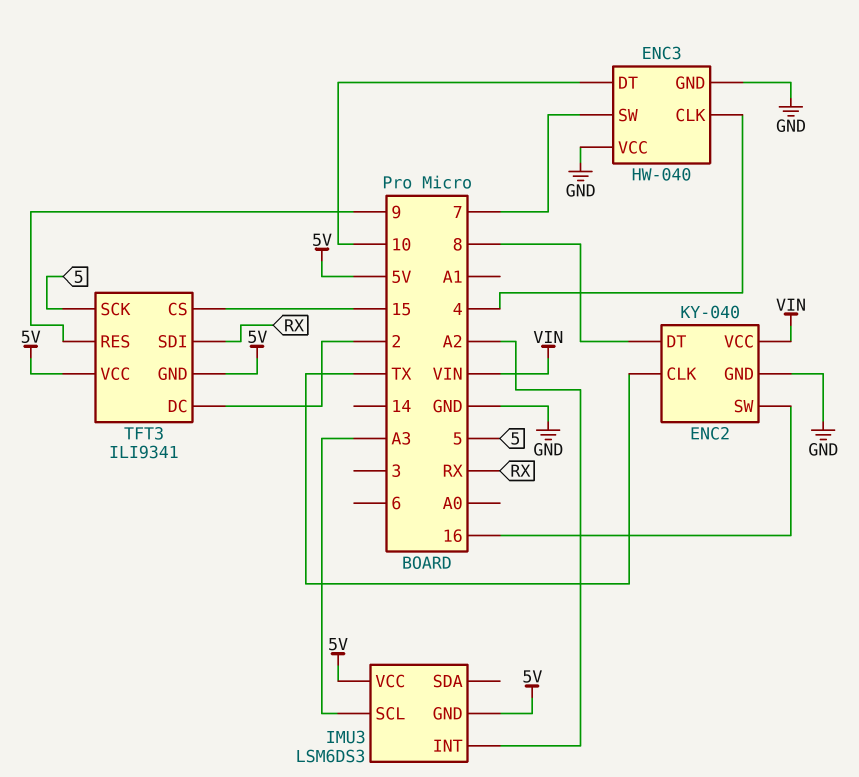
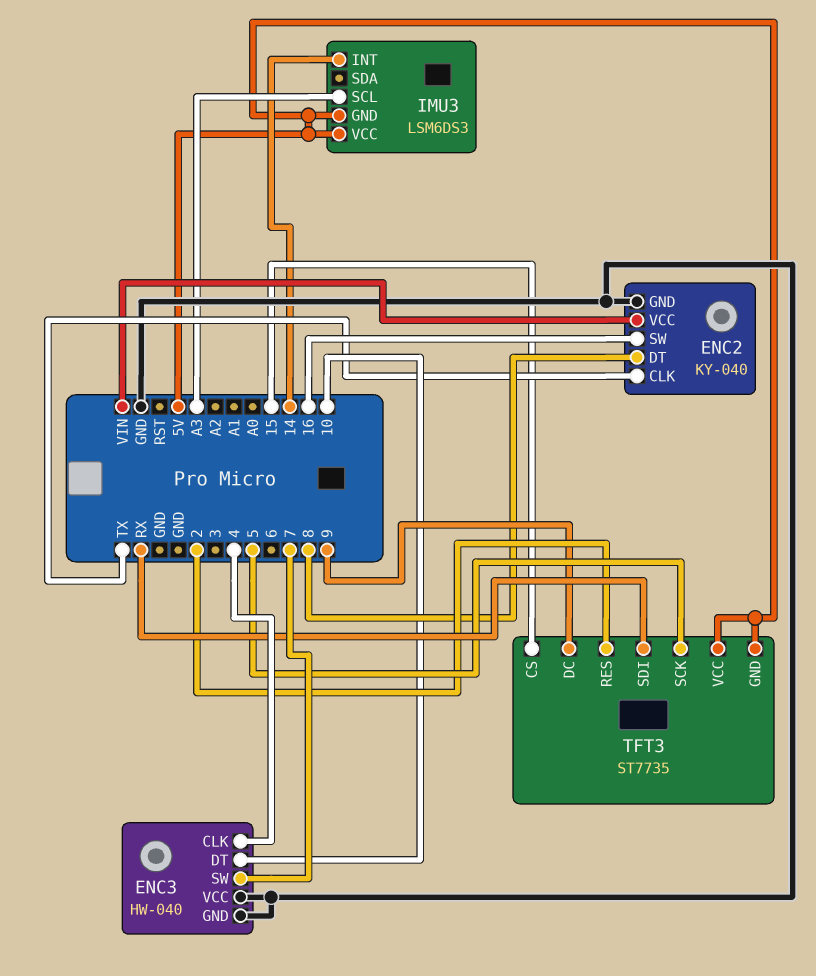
IMU3 pin INT: A2 -> 14
TFT3: ILI9341 -> ST7735
TFT3 pin DC: 2 -> 9
TFT3 pin RES: 9 -> 2

